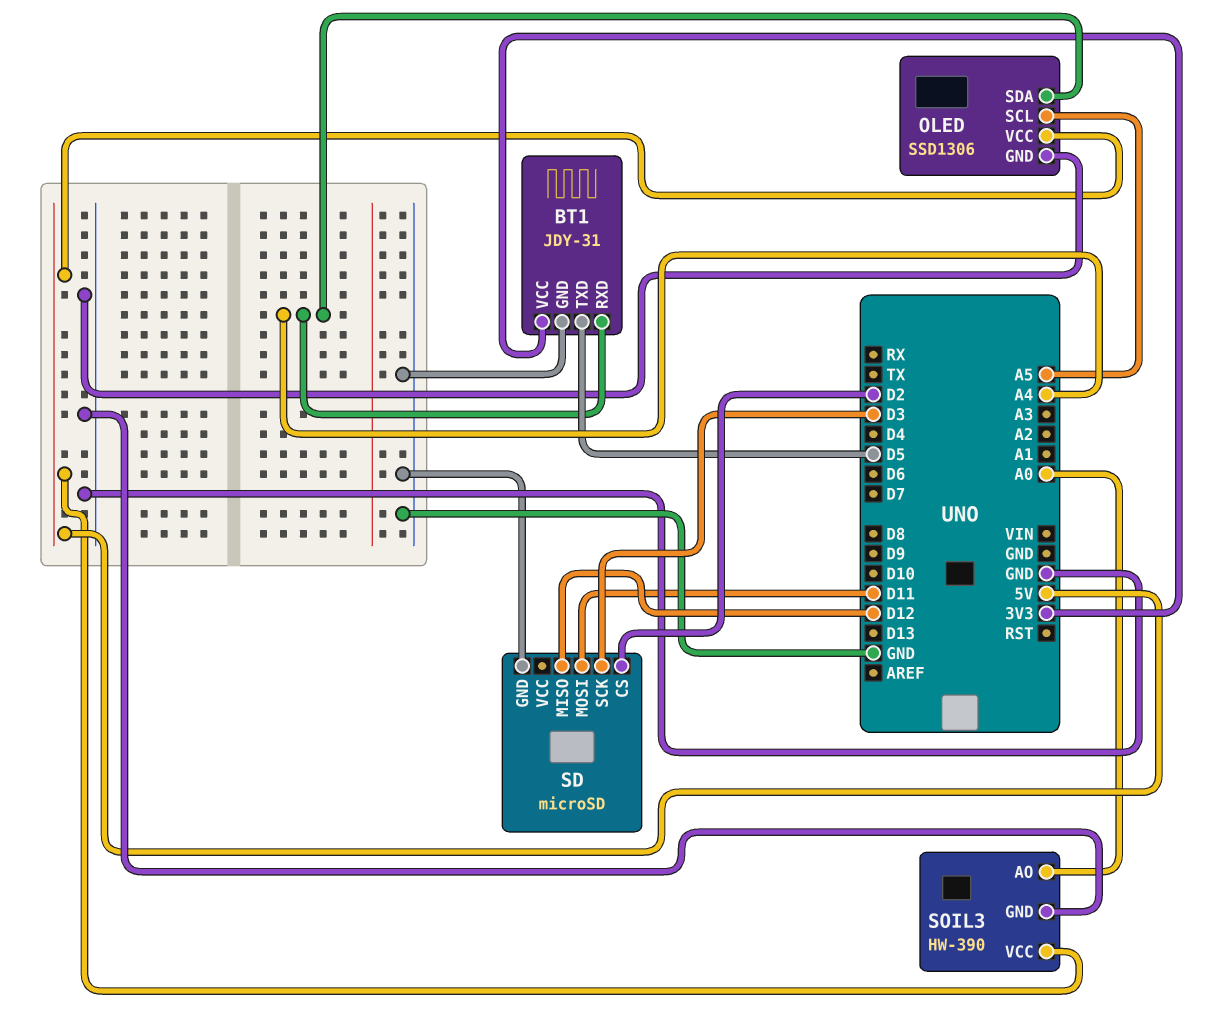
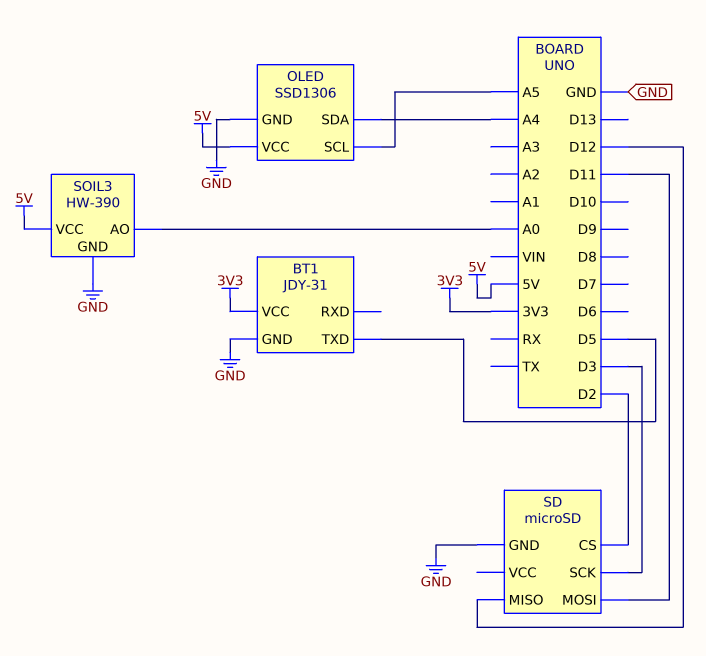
BT1 pin RXD: A4 -> none

